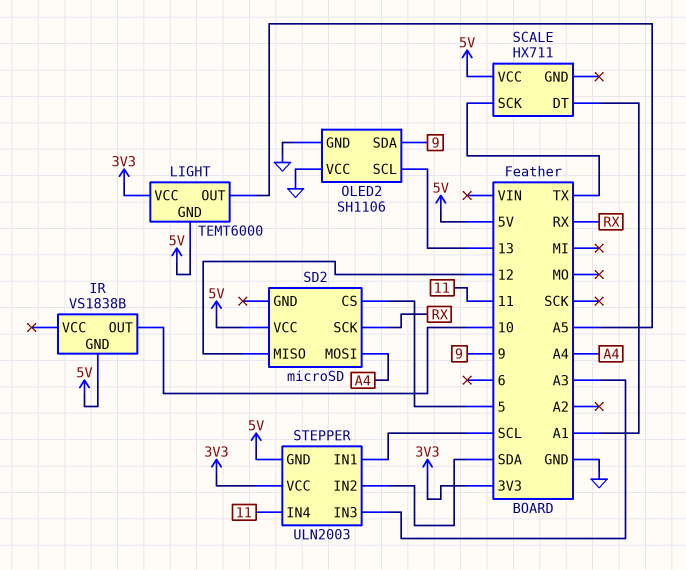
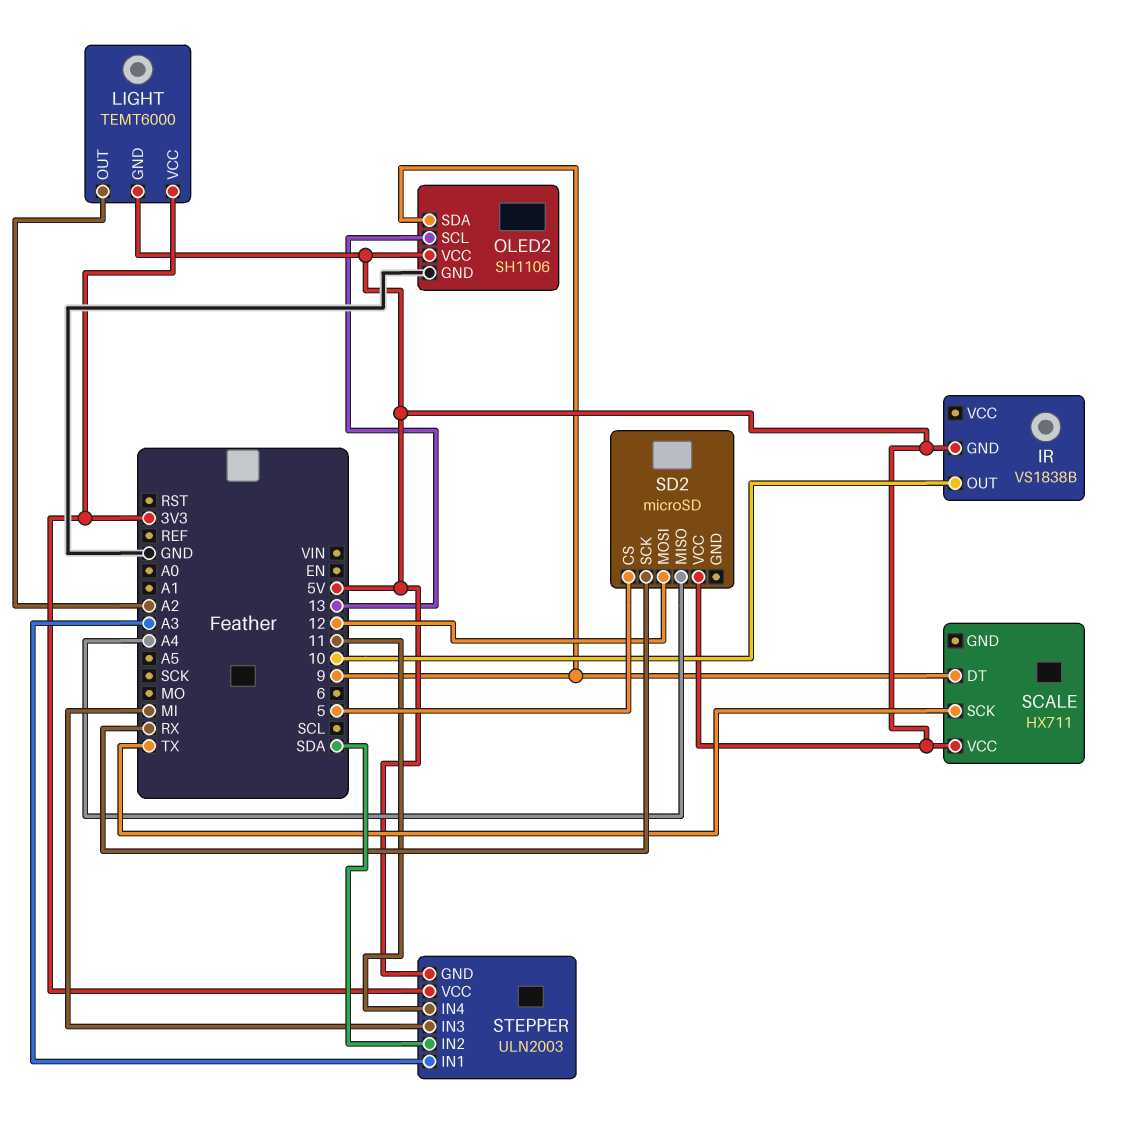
LIGHT pin OUT: A5 -> A2
OLED2 pin VCC: GND -> 5V
SCALE pin DT: A1 -> 9
SD2 pin MISO: 12 -> A4
SD2 pin MOSI: A4 -> 12
STEPPER pin IN1: SCL -> A3
STEPPER pin IN3: A3 -> MI

